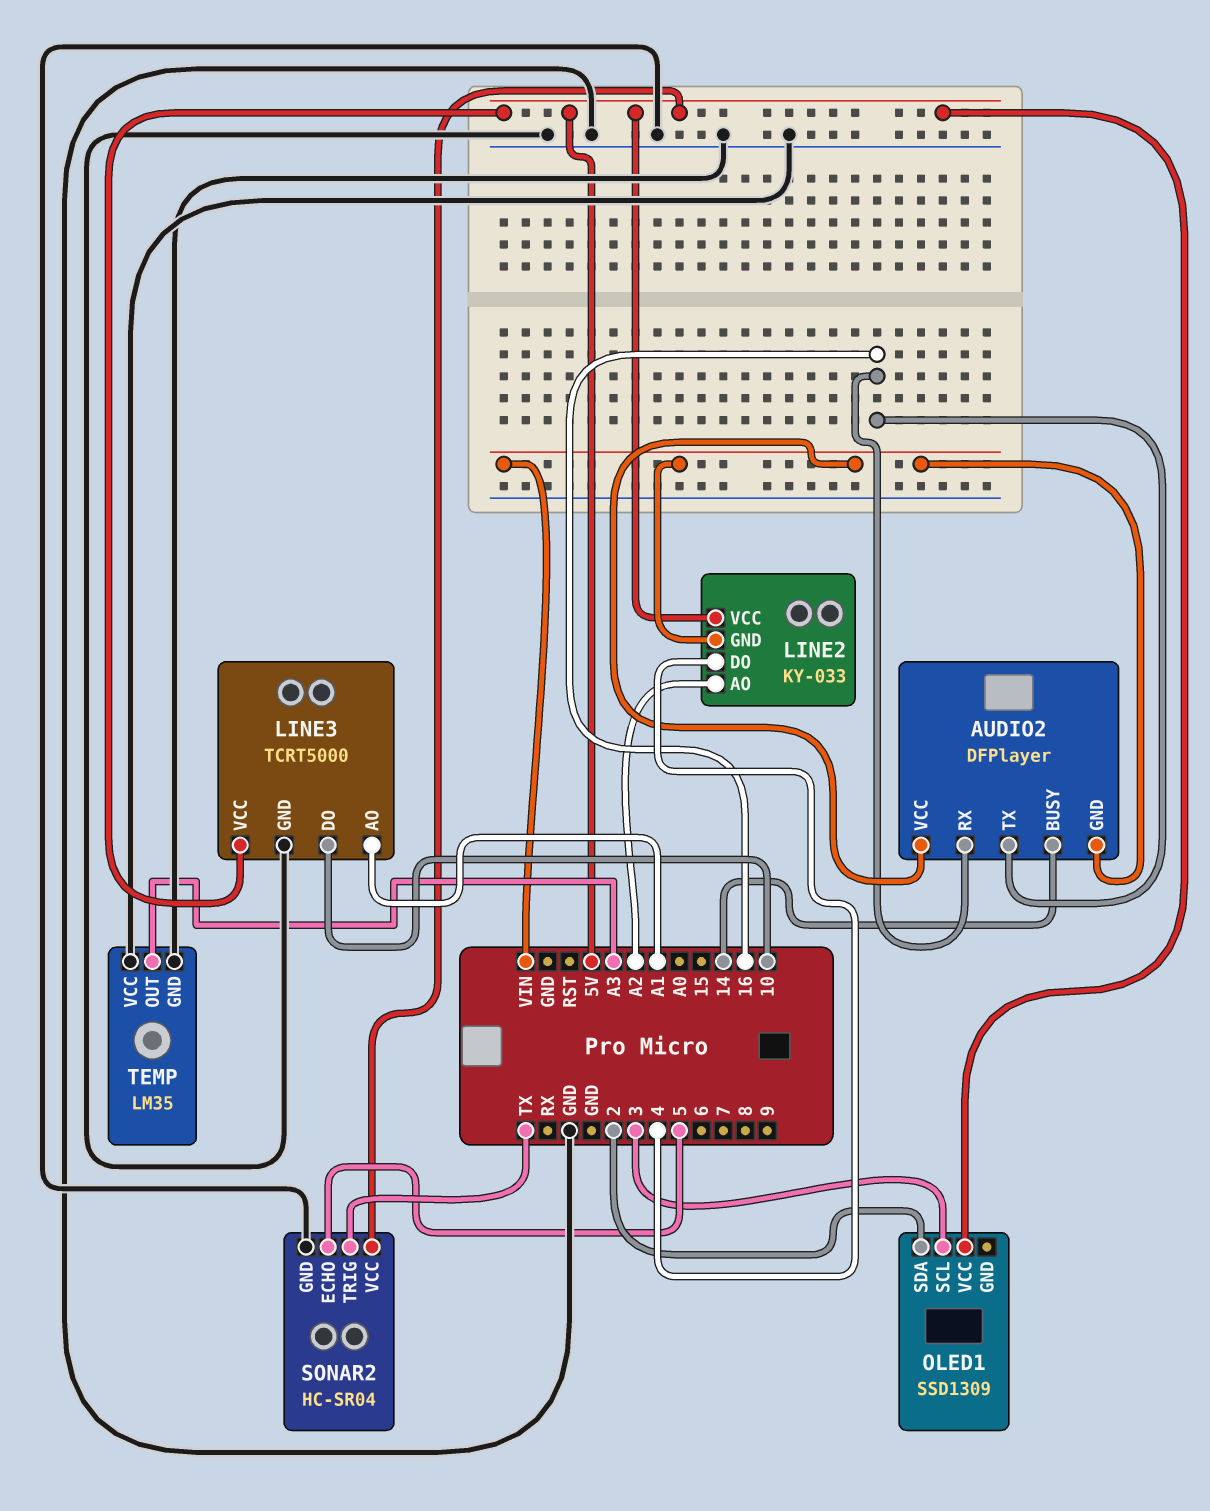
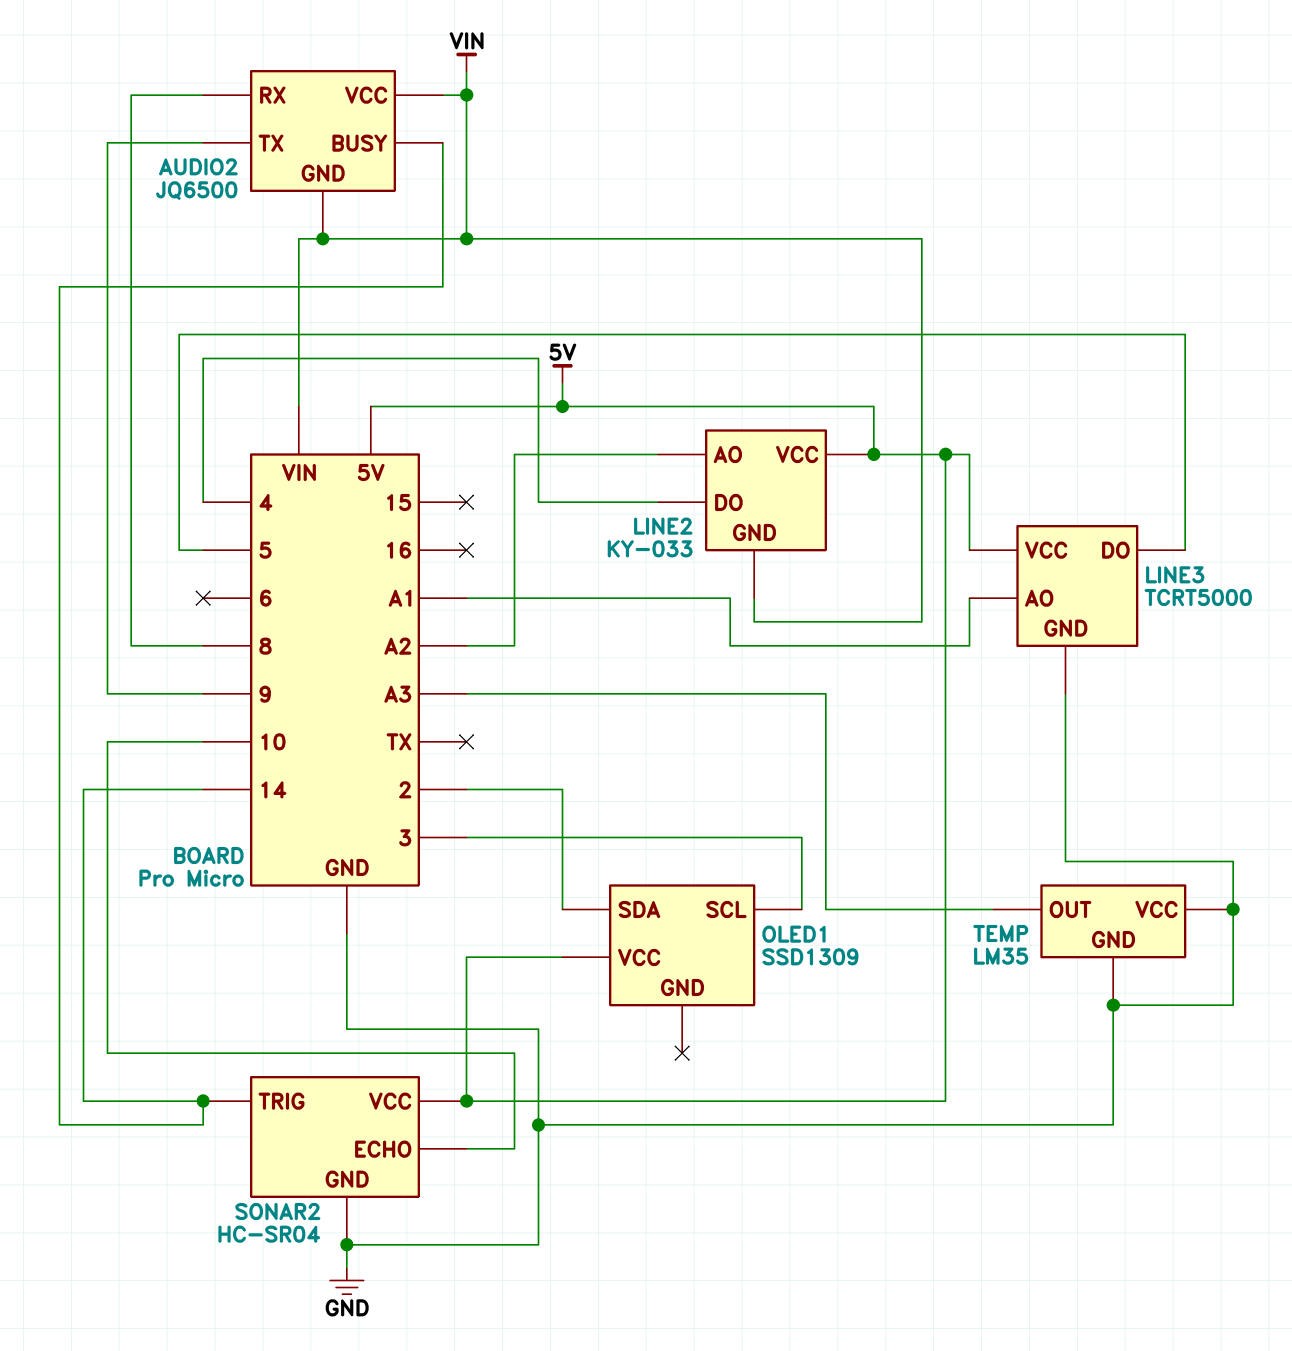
AUDIO2: DFPlayer -> JQ6500
AUDIO2 pin RX: 16 -> 8
AUDIO2 pin TX: 16 -> 9
LINE3 pin DO: 10 -> 5
SONAR2 pin ECHO: 5 -> 10
SONAR2 pin TRIG: TX -> 14

